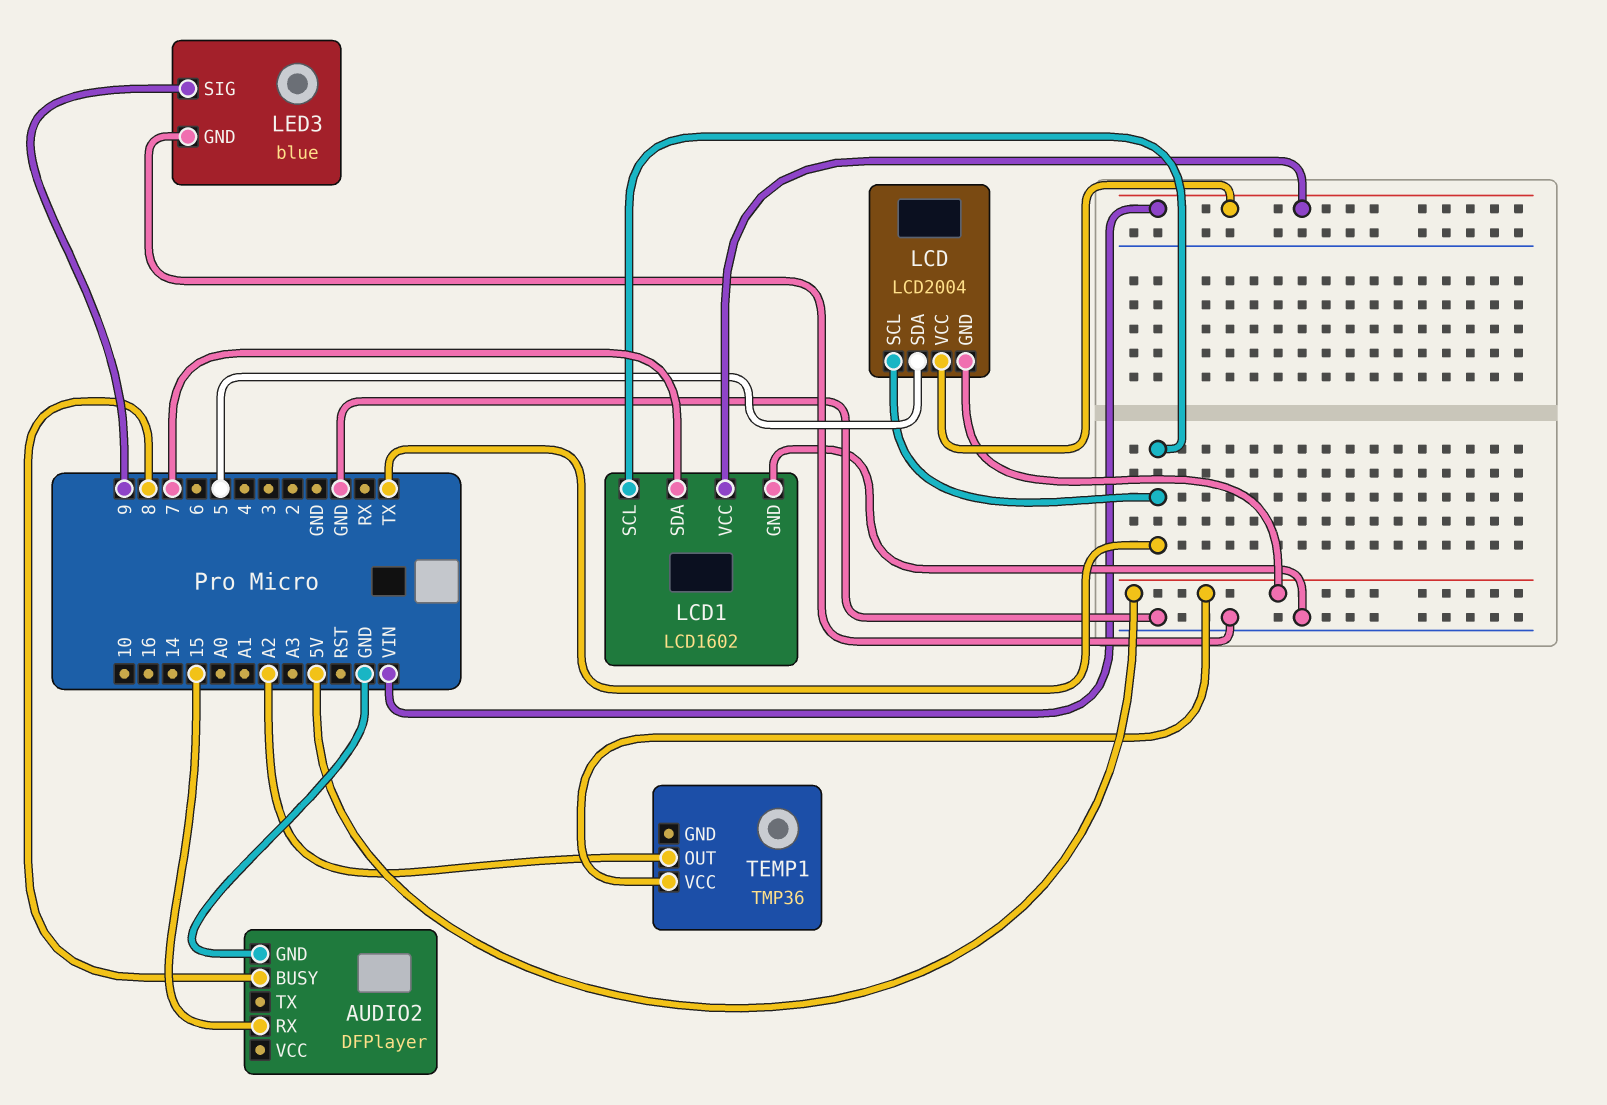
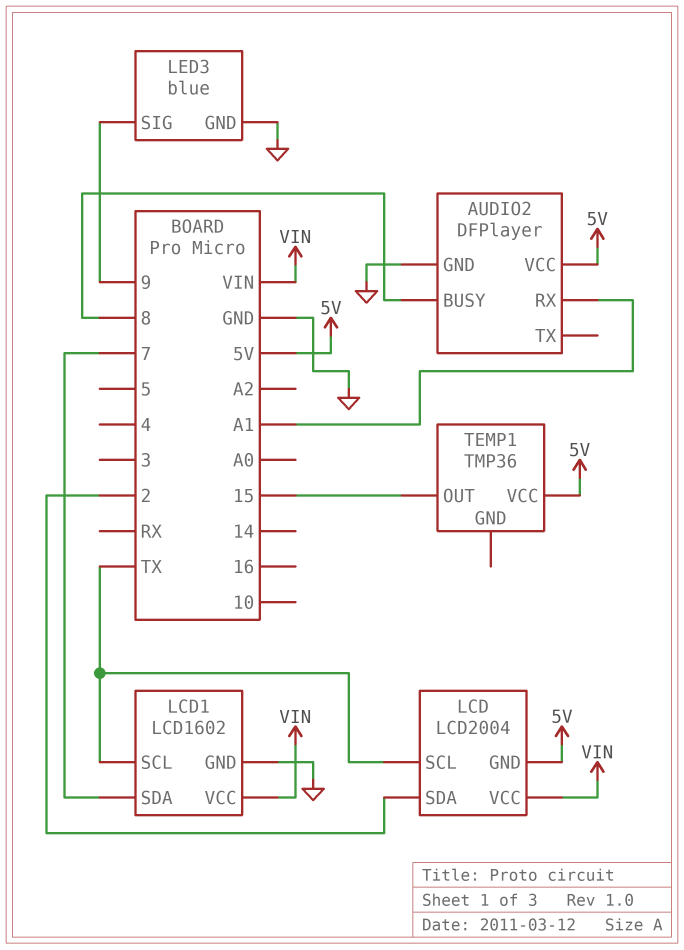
AUDIO2 pin RX: 15 -> A1
AUDIO2 pin VCC: none -> 5V
LCD pin SDA: 5 -> 2
TEMP1 pin OUT: A2 -> 15

